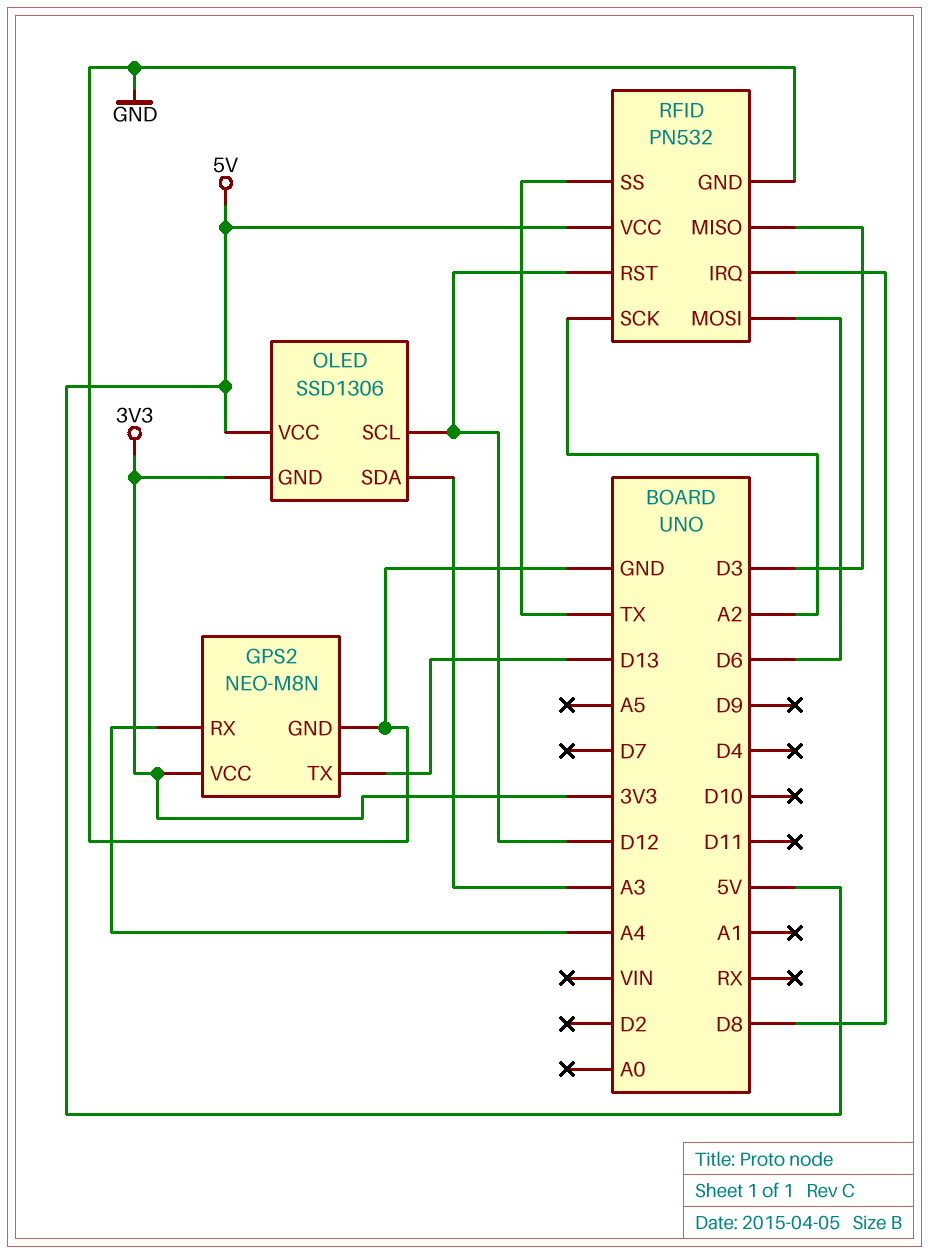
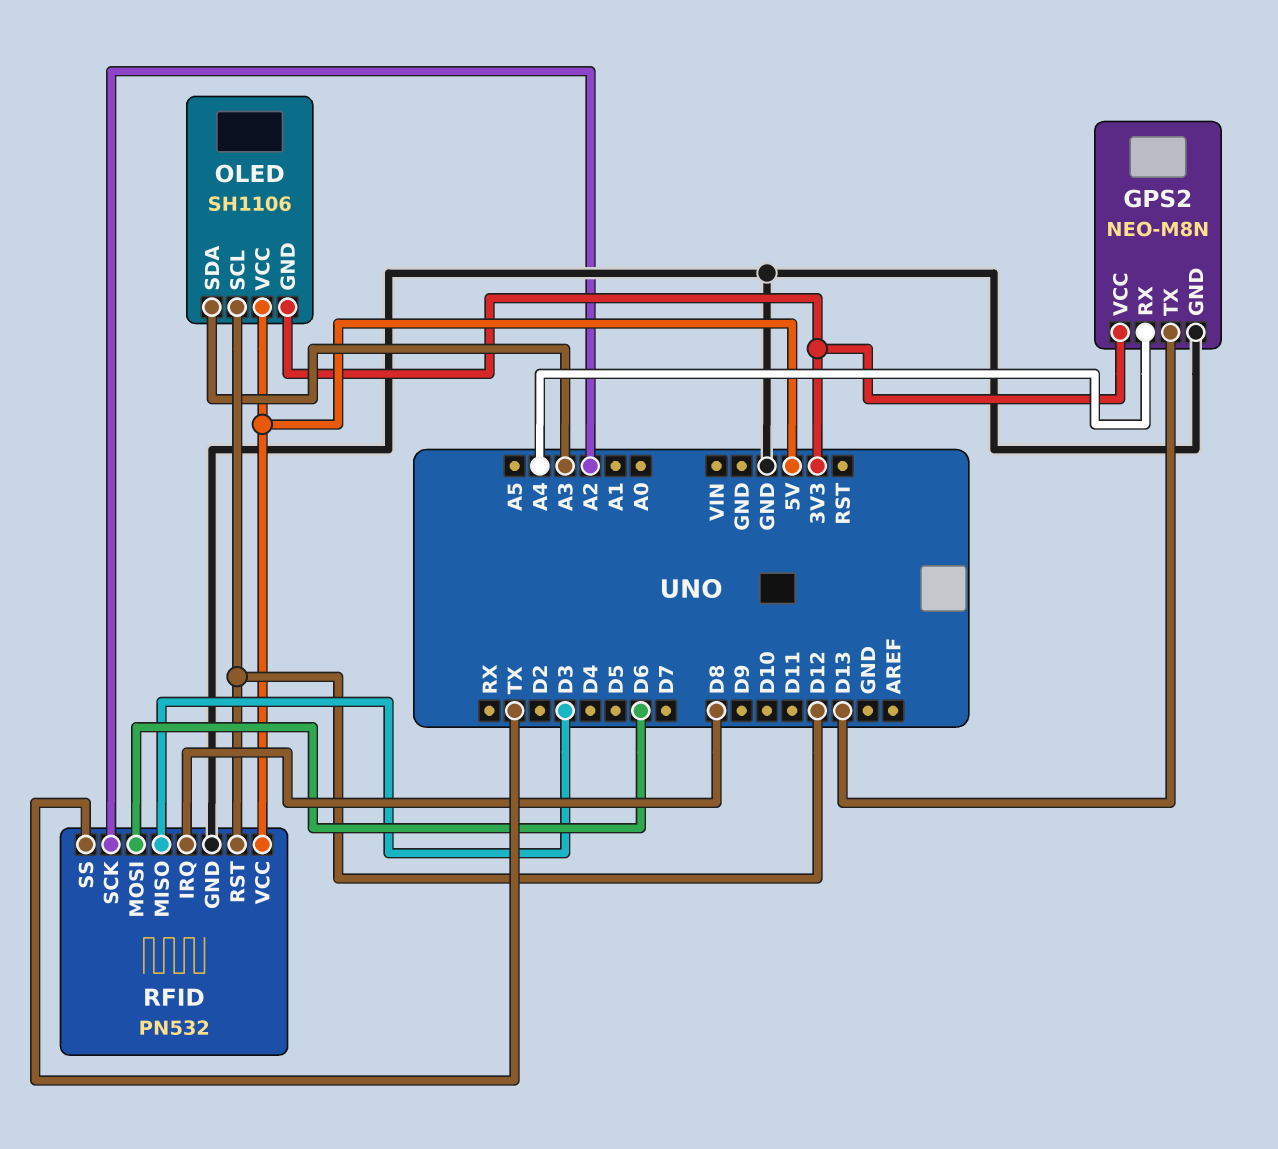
OLED: SSD1306 -> SH1106

